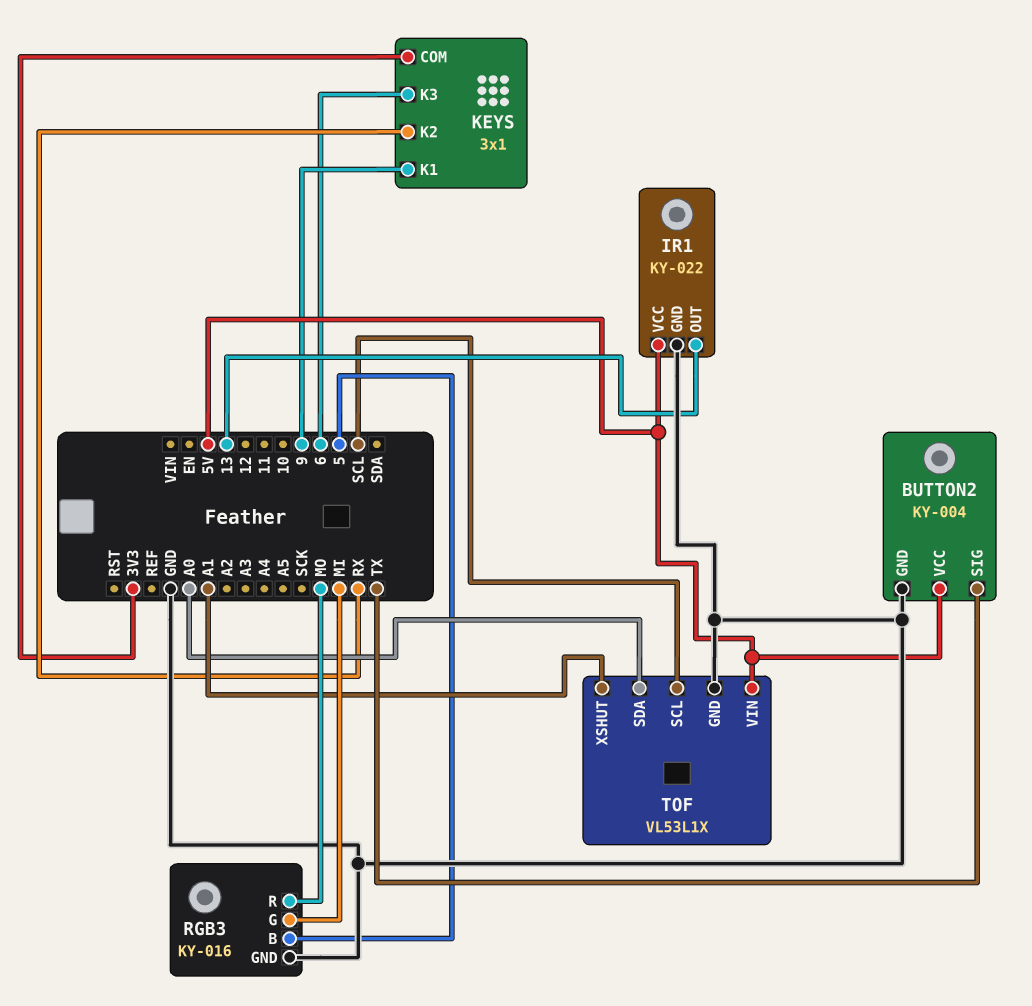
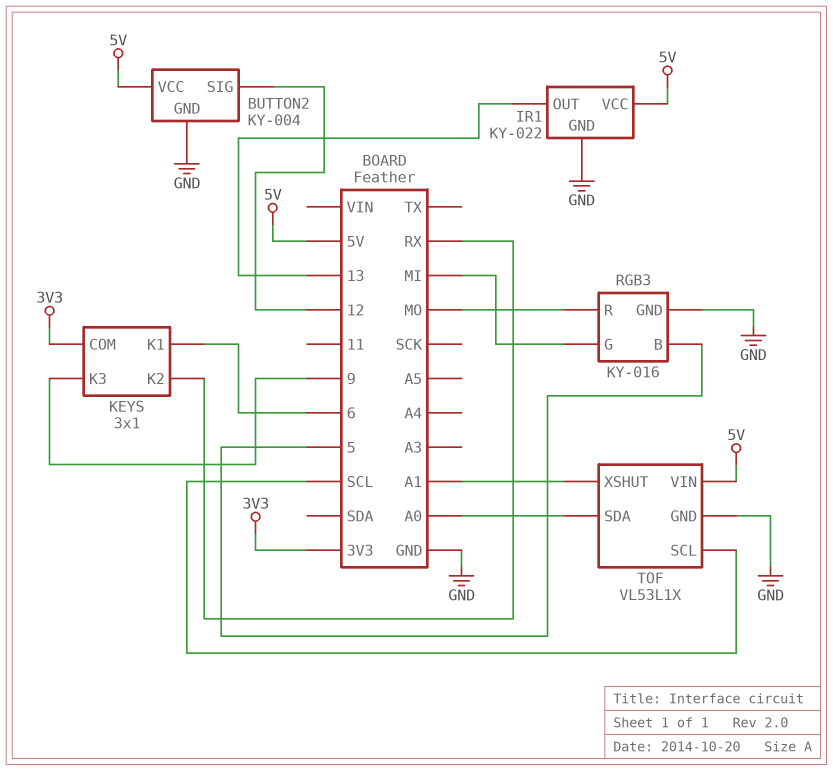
BUTTON2 pin SIG: TX -> 12
KEYS pin K1: 9 -> 6
KEYS pin K3: 6 -> 9

